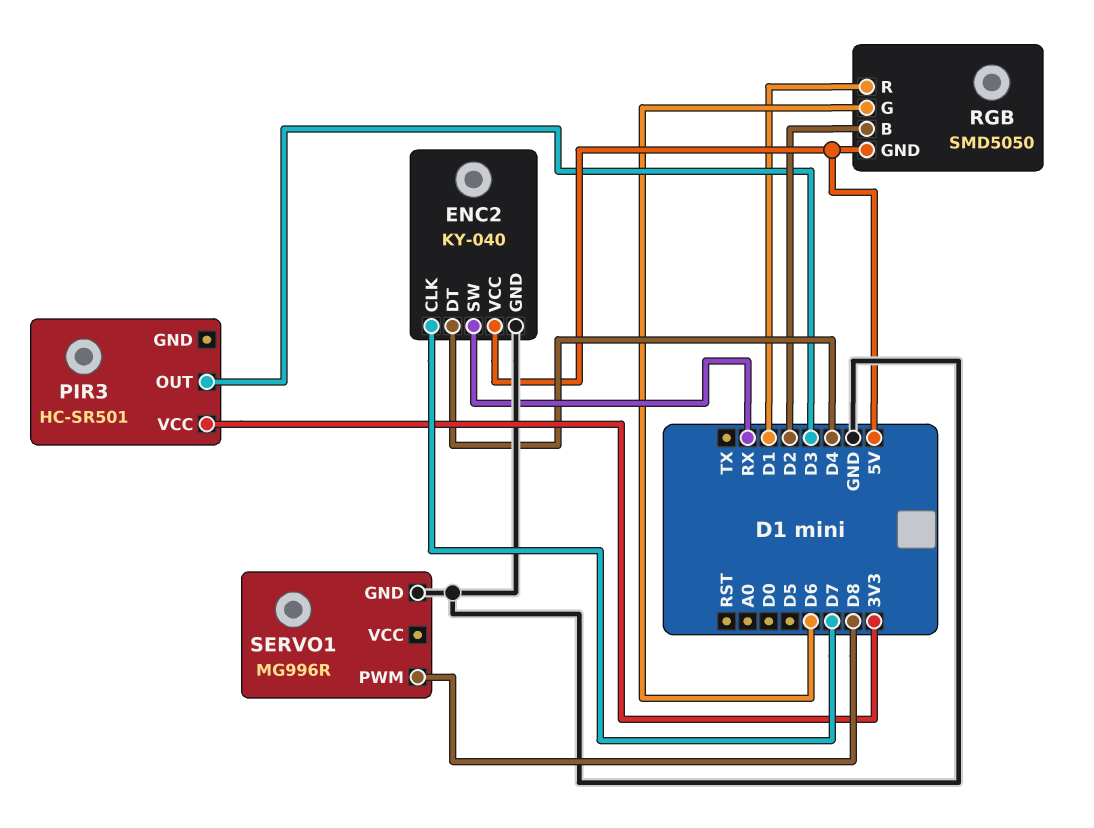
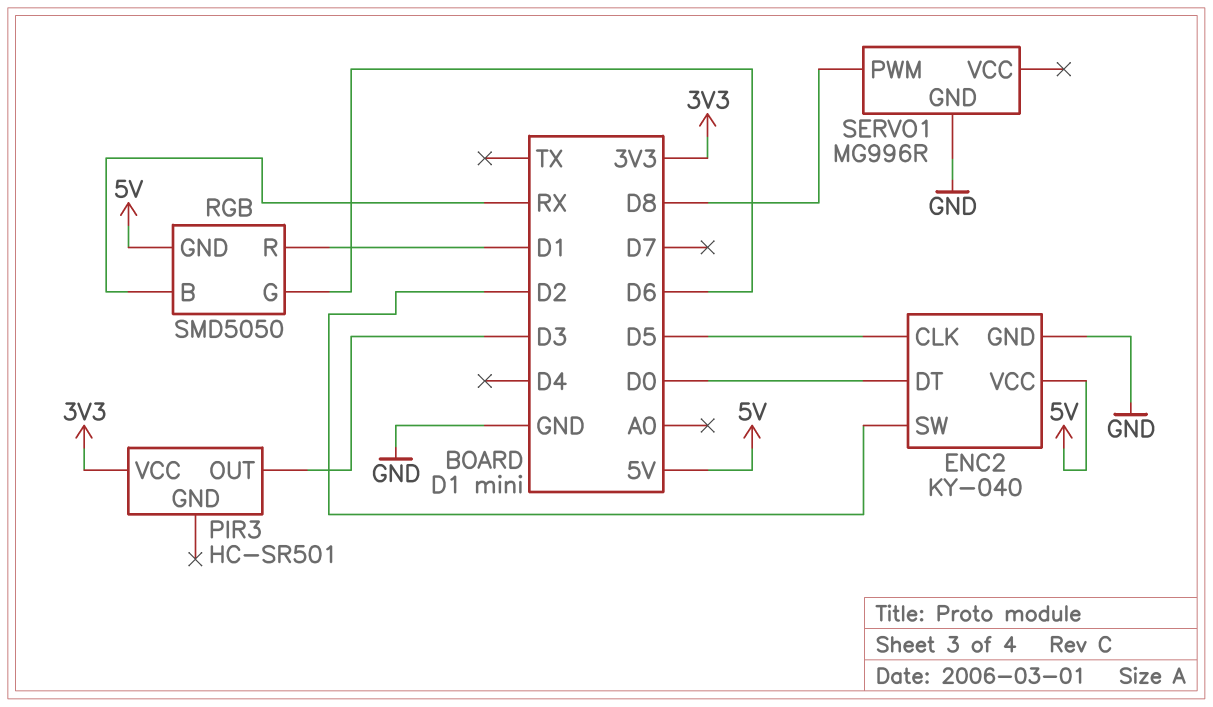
ENC2 pin CLK: D7 -> D5
ENC2 pin DT: D4 -> D0
ENC2 pin SW: RX -> D2
RGB pin B: D2 -> RX

